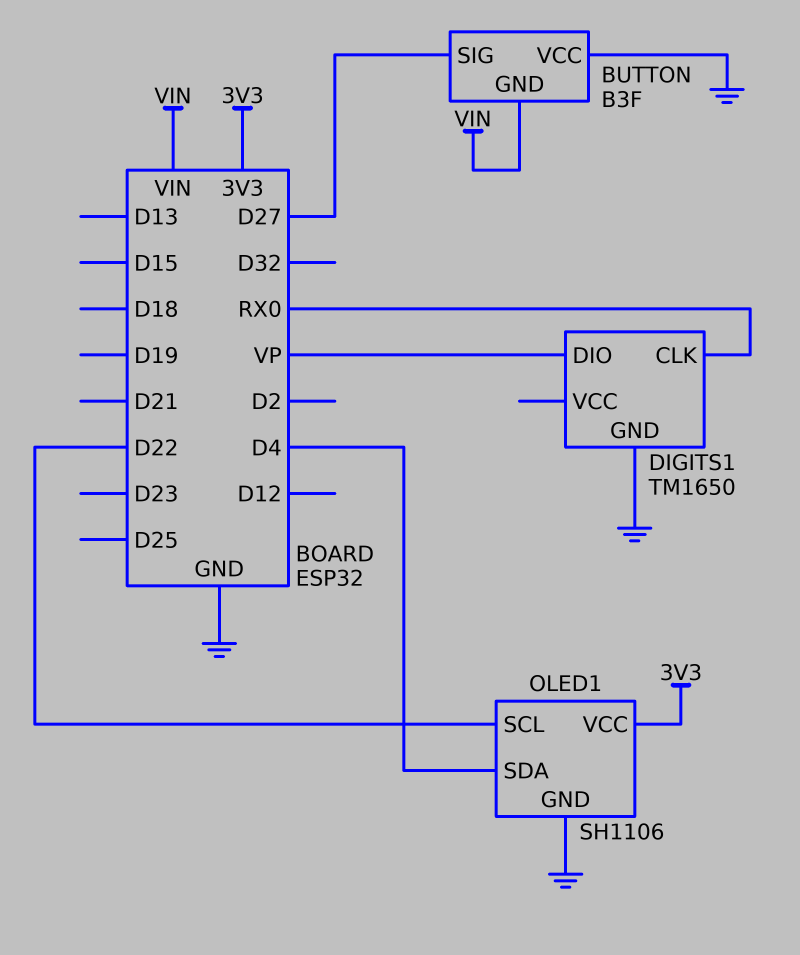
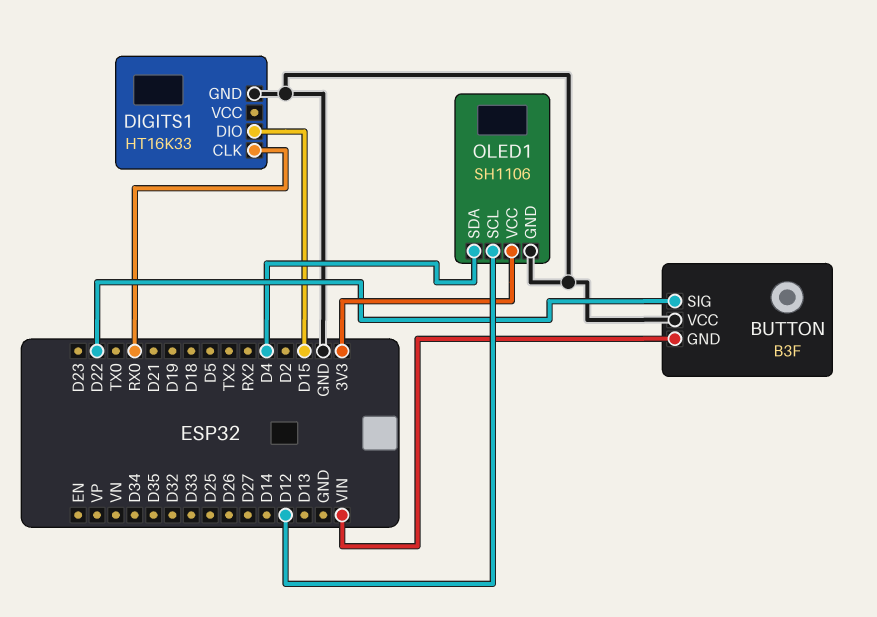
BUTTON pin SIG: D27 -> D22
DIGITS1: TM1650 -> HT16K33
DIGITS1 pin DIO: VP -> D15
OLED1 pin SCL: D22 -> D12

